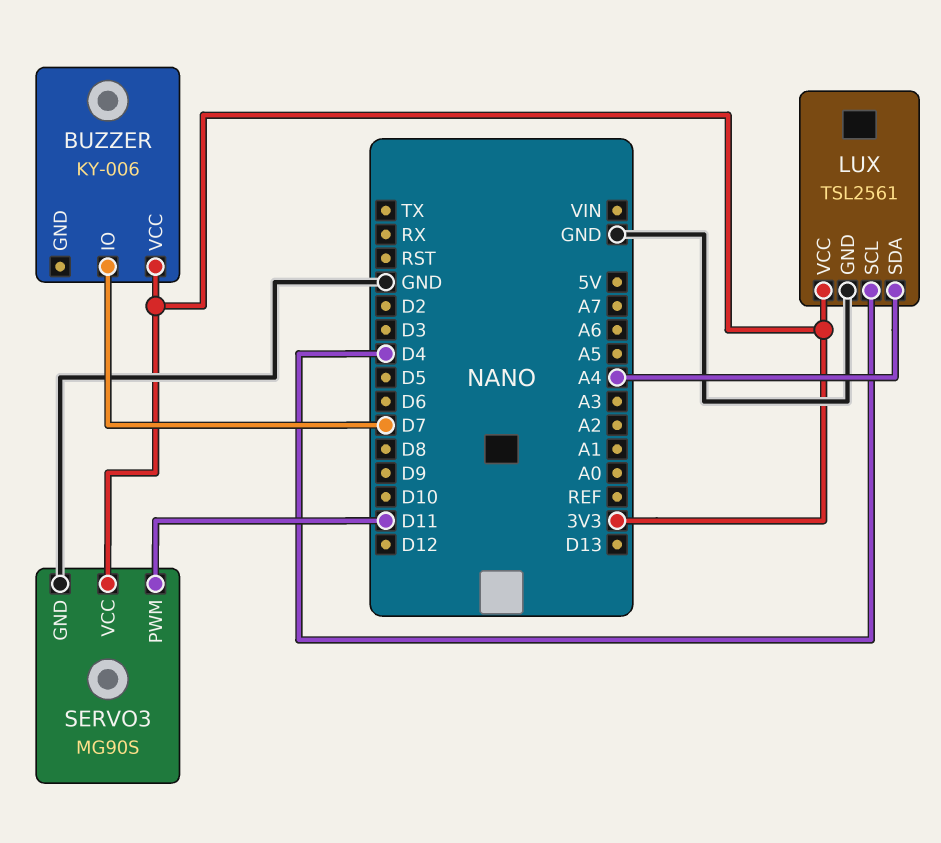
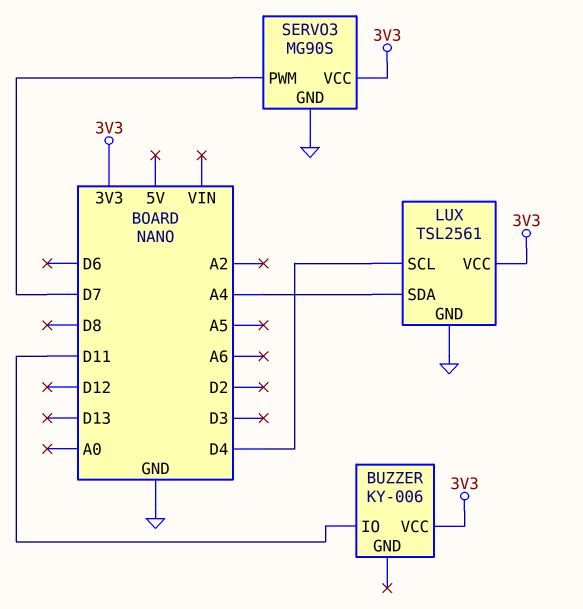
BUZZER pin IO: D7 -> D11
SERVO3 pin PWM: D11 -> D7

